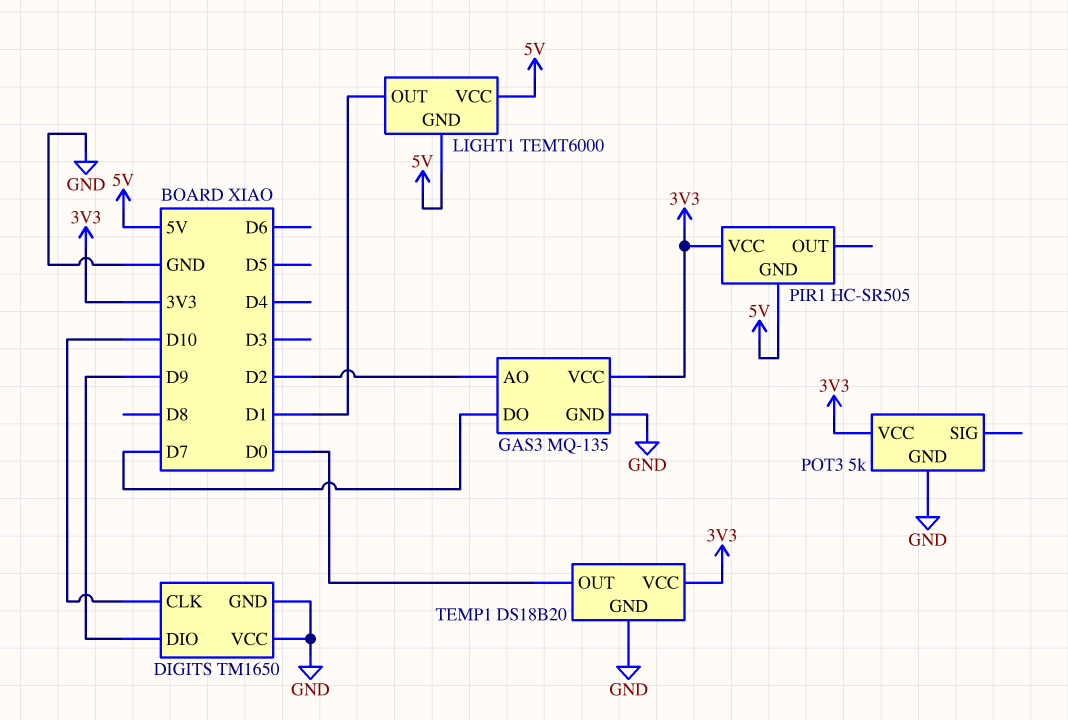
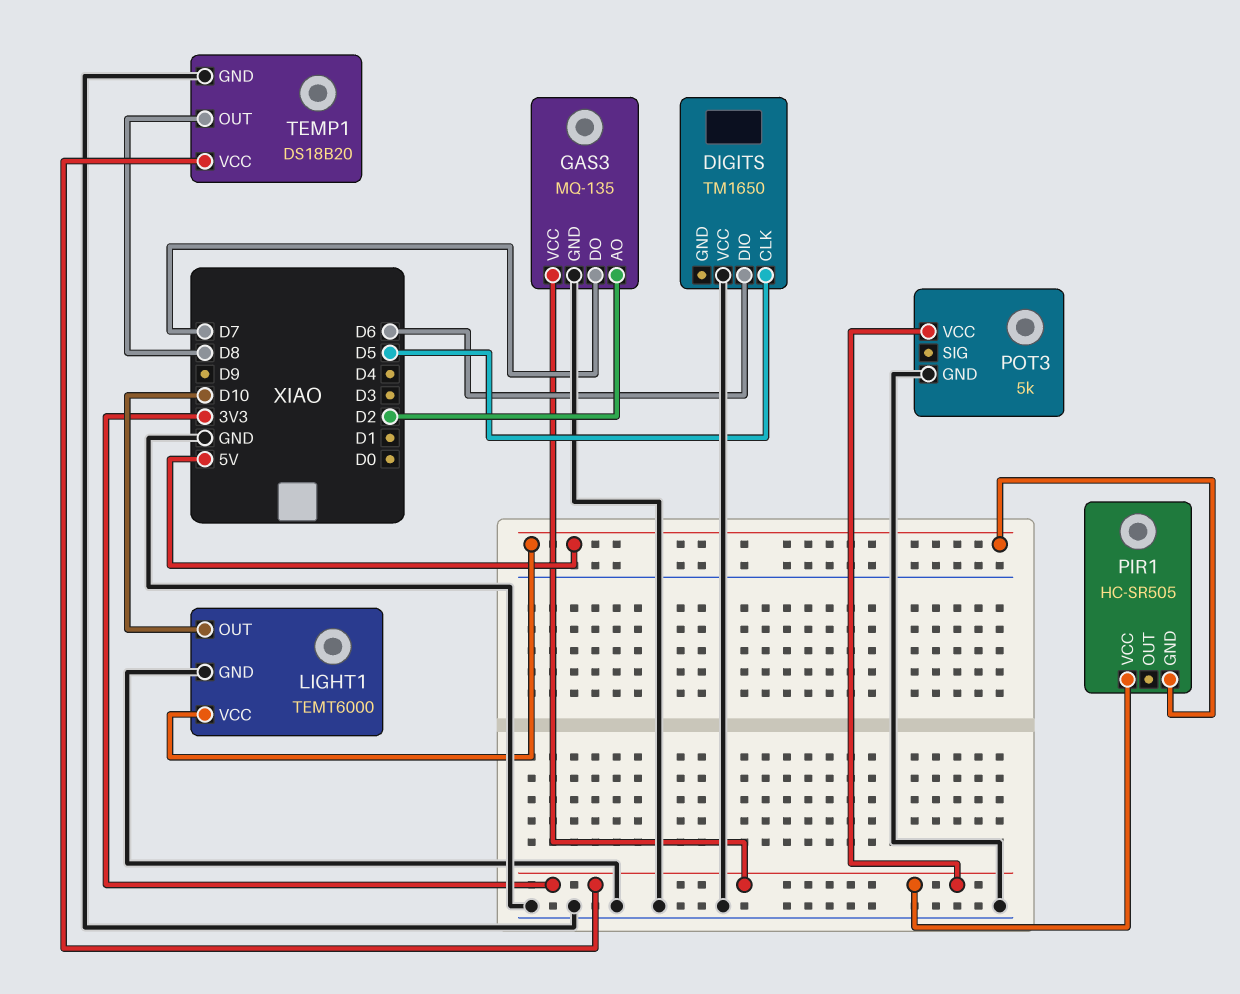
DIGITS pin CLK: D10 -> D5
DIGITS pin DIO: D9 -> D6
DIGITS pin GND: GND -> none
LIGHT1 pin GND: 5V -> GND
LIGHT1 pin OUT: D1 -> D10
TEMP1 pin OUT: D0 -> D8

